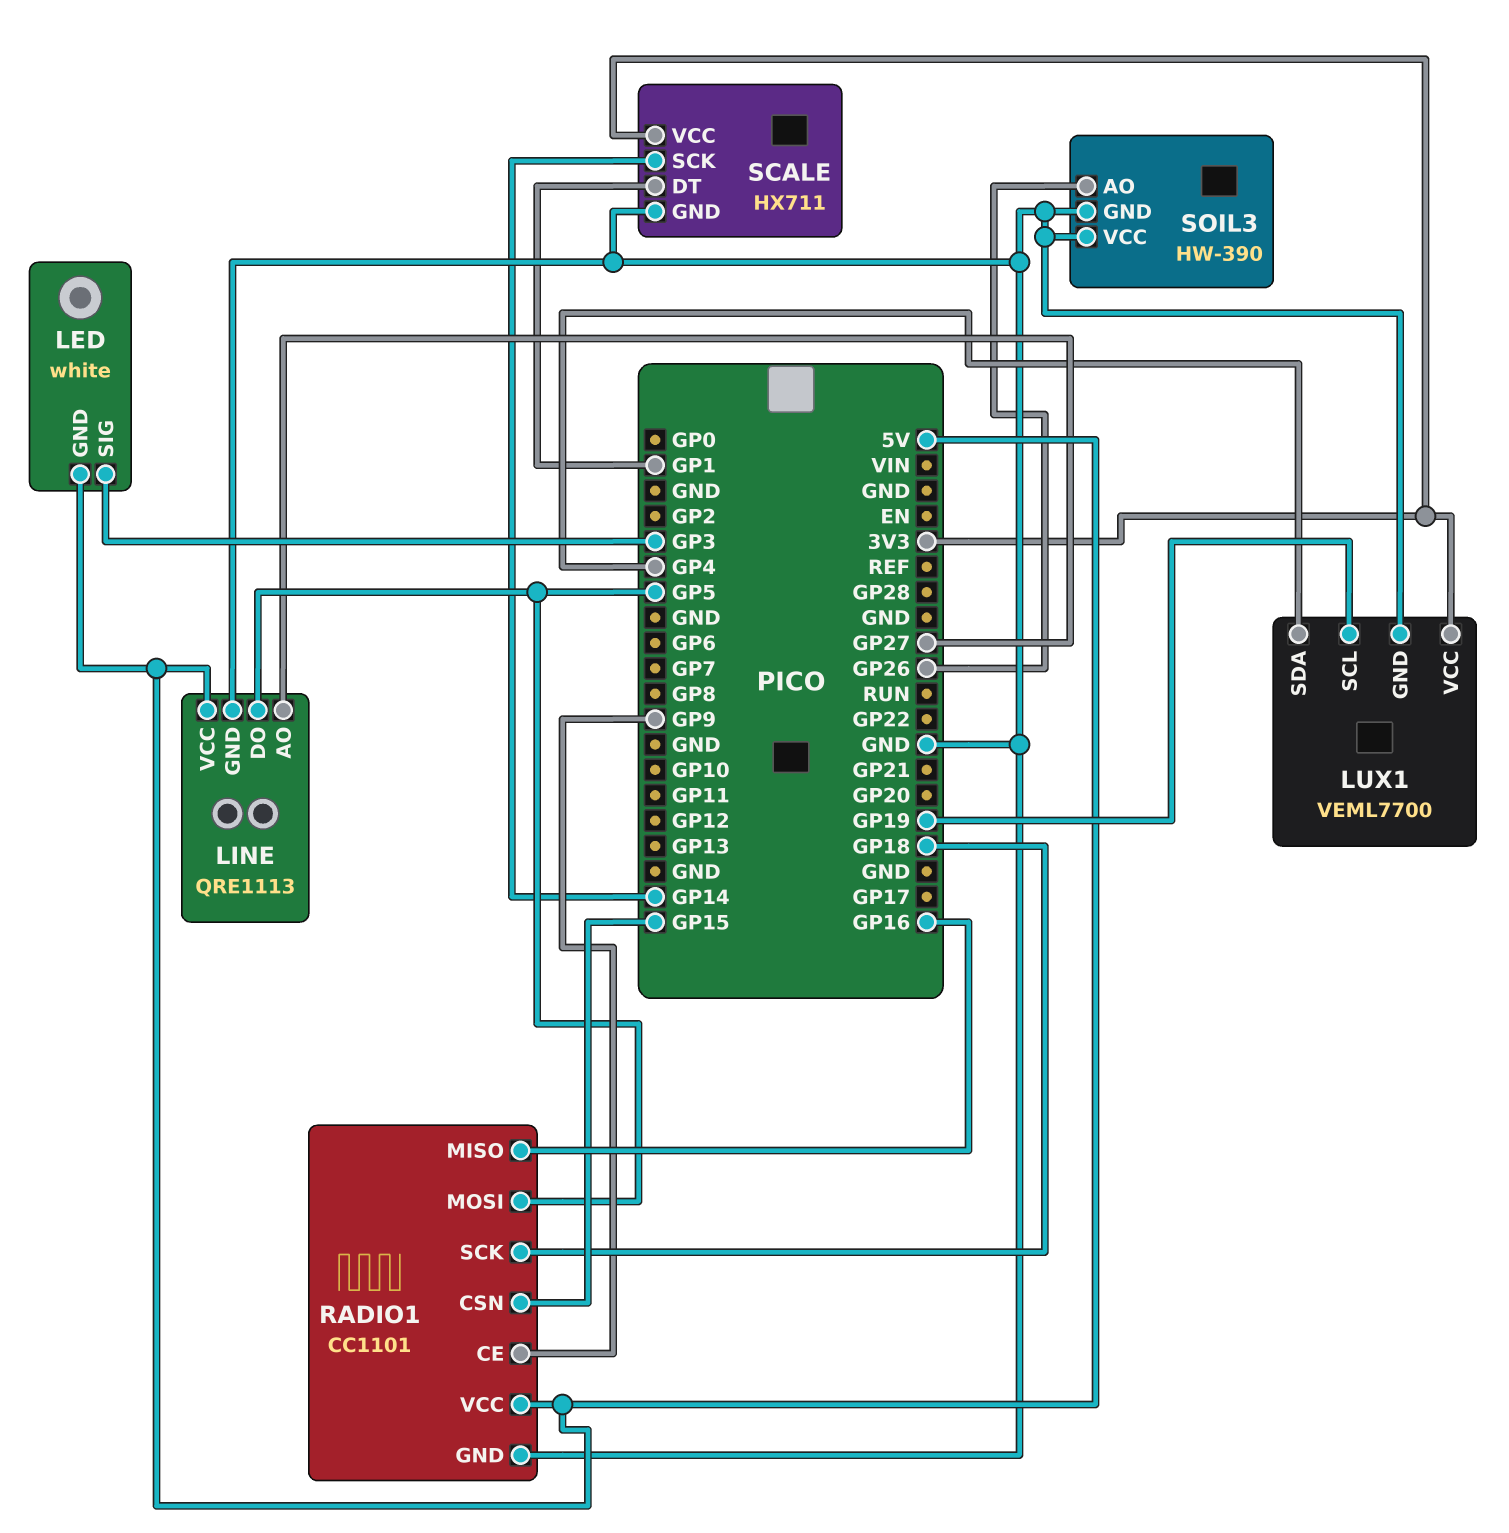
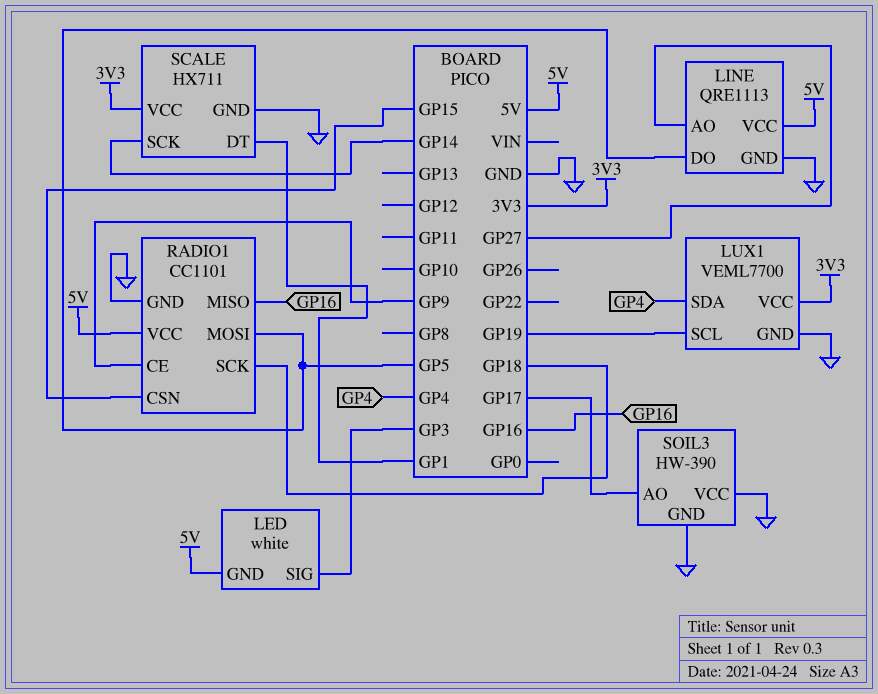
SOIL3 pin AO: GP26 -> GP17

